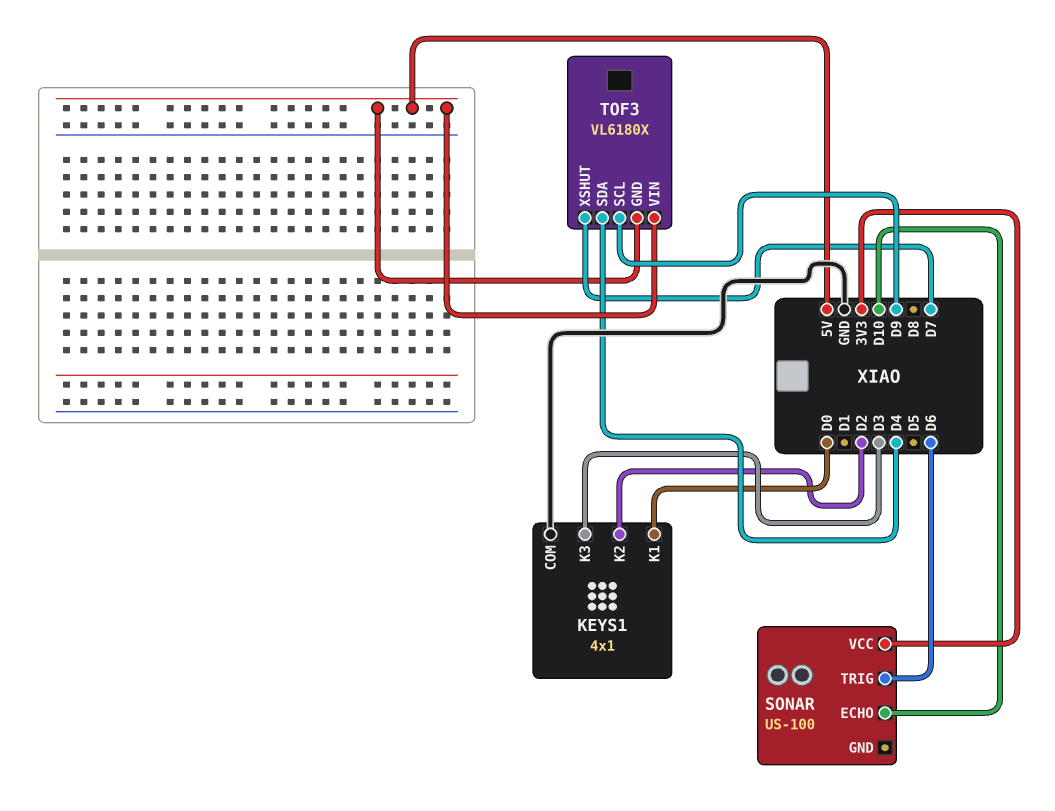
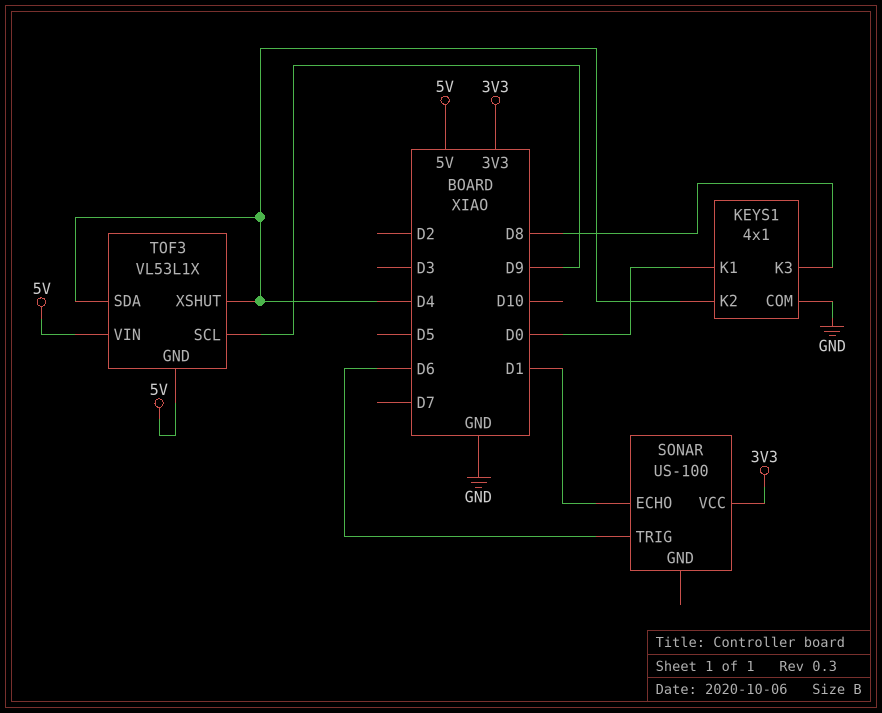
KEYS1 pin K2: D2 -> D4
KEYS1 pin K3: D3 -> D8
SONAR pin ECHO: D10 -> D1
TOF3: VL6180X -> VL53L1X
TOF3 pin XSHUT: D7 -> D4

